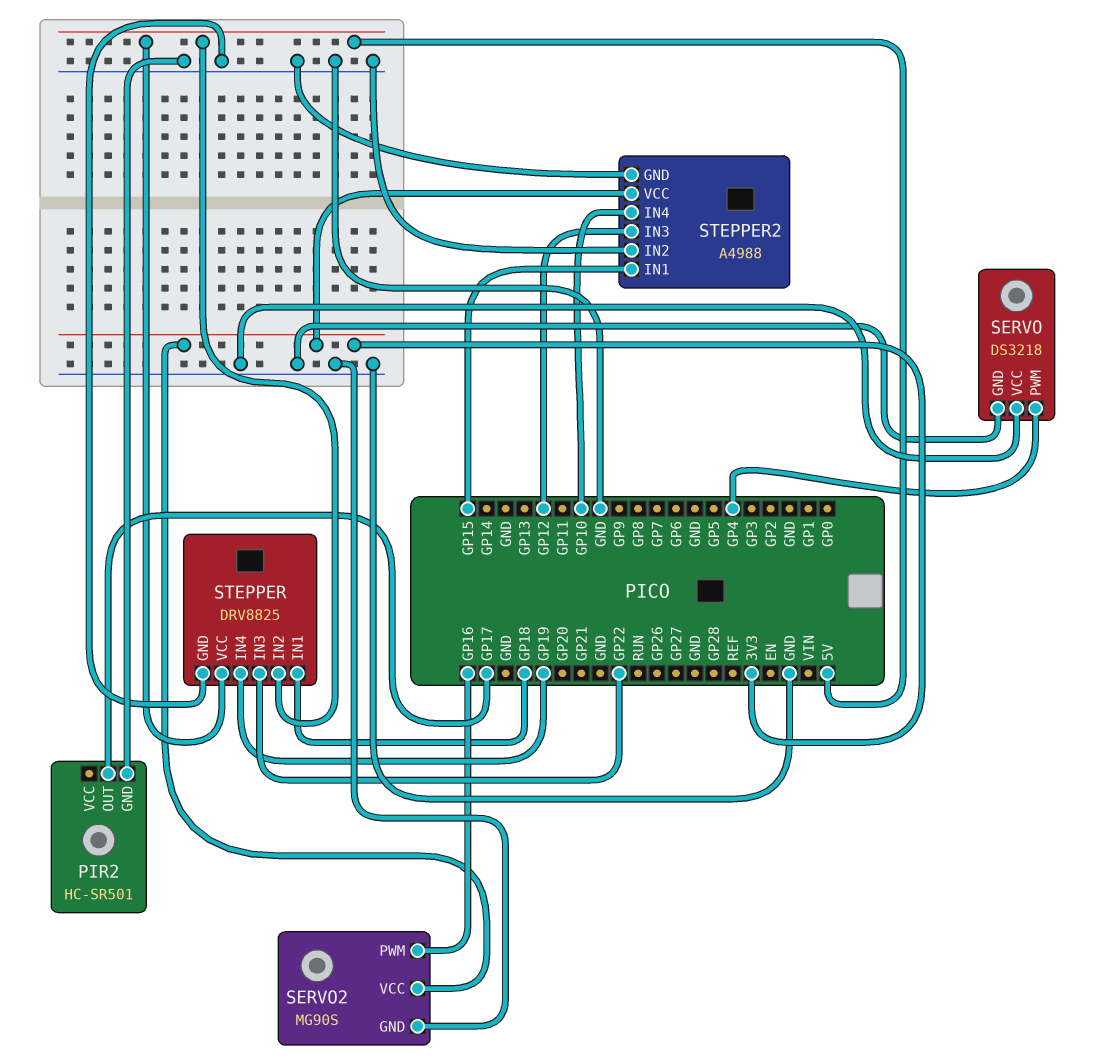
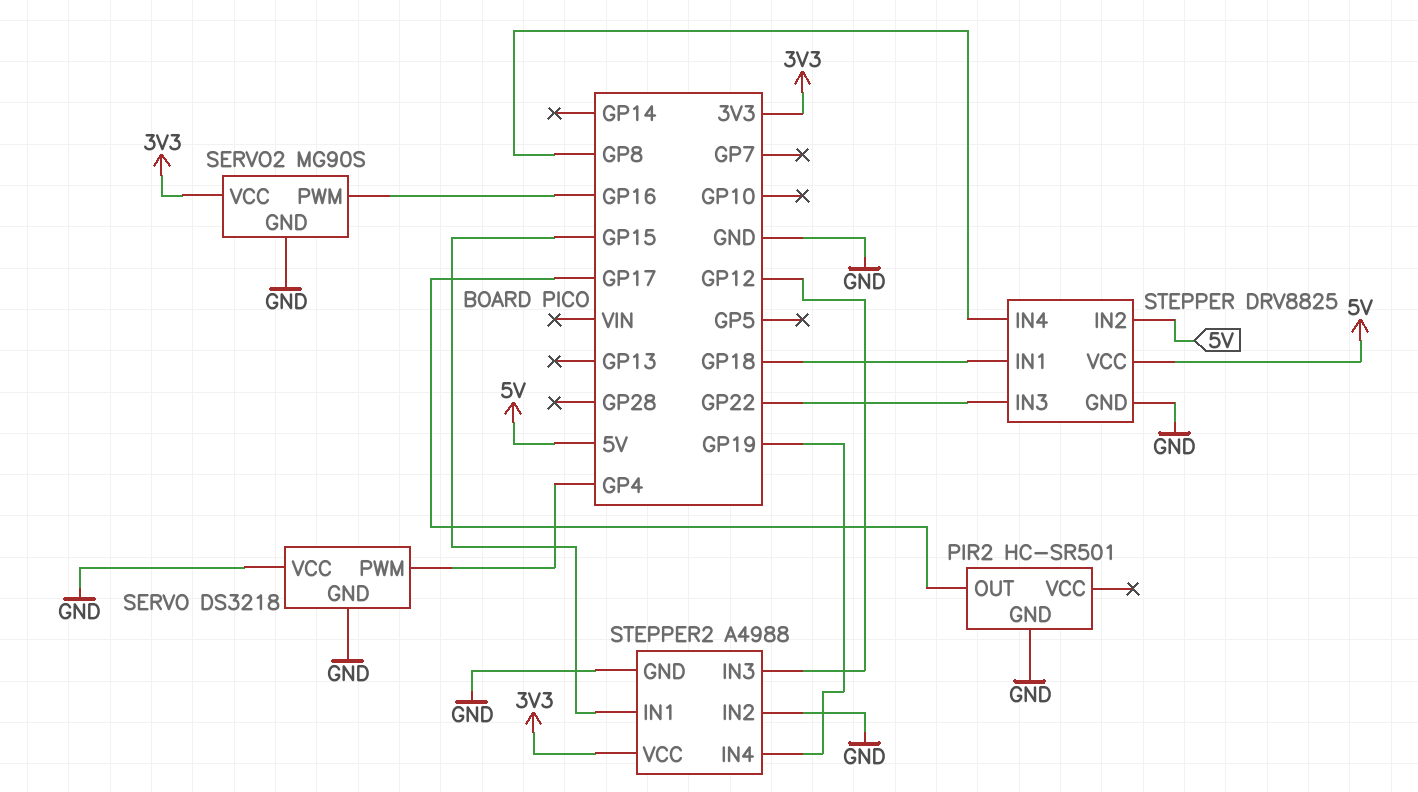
STEPPER pin IN4: GP19 -> GP8
STEPPER2 pin IN4: GP10 -> GP19

